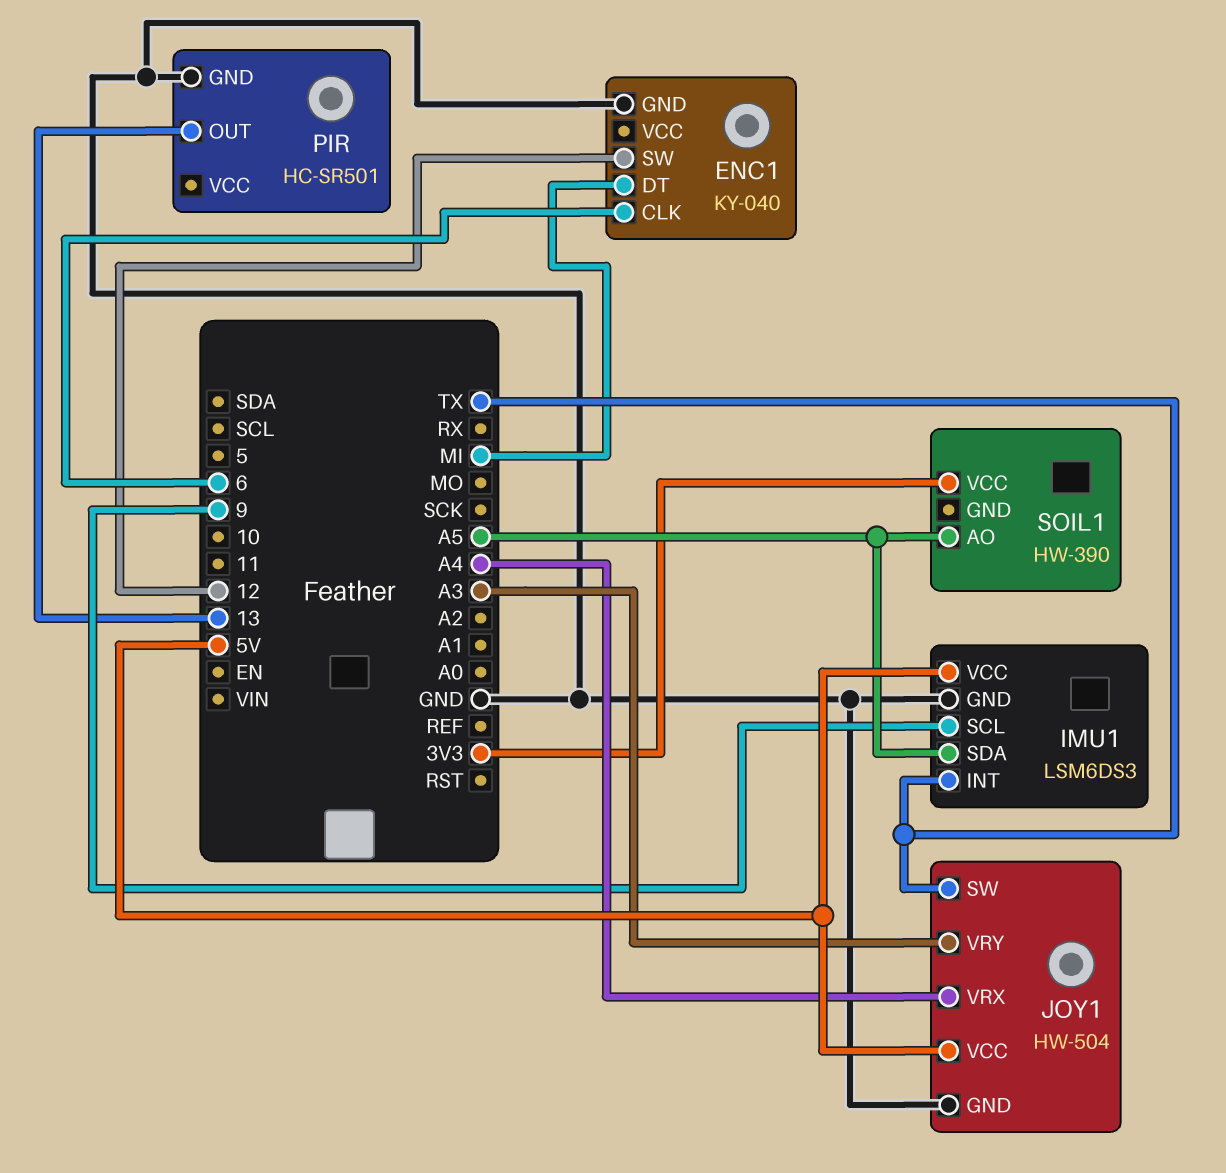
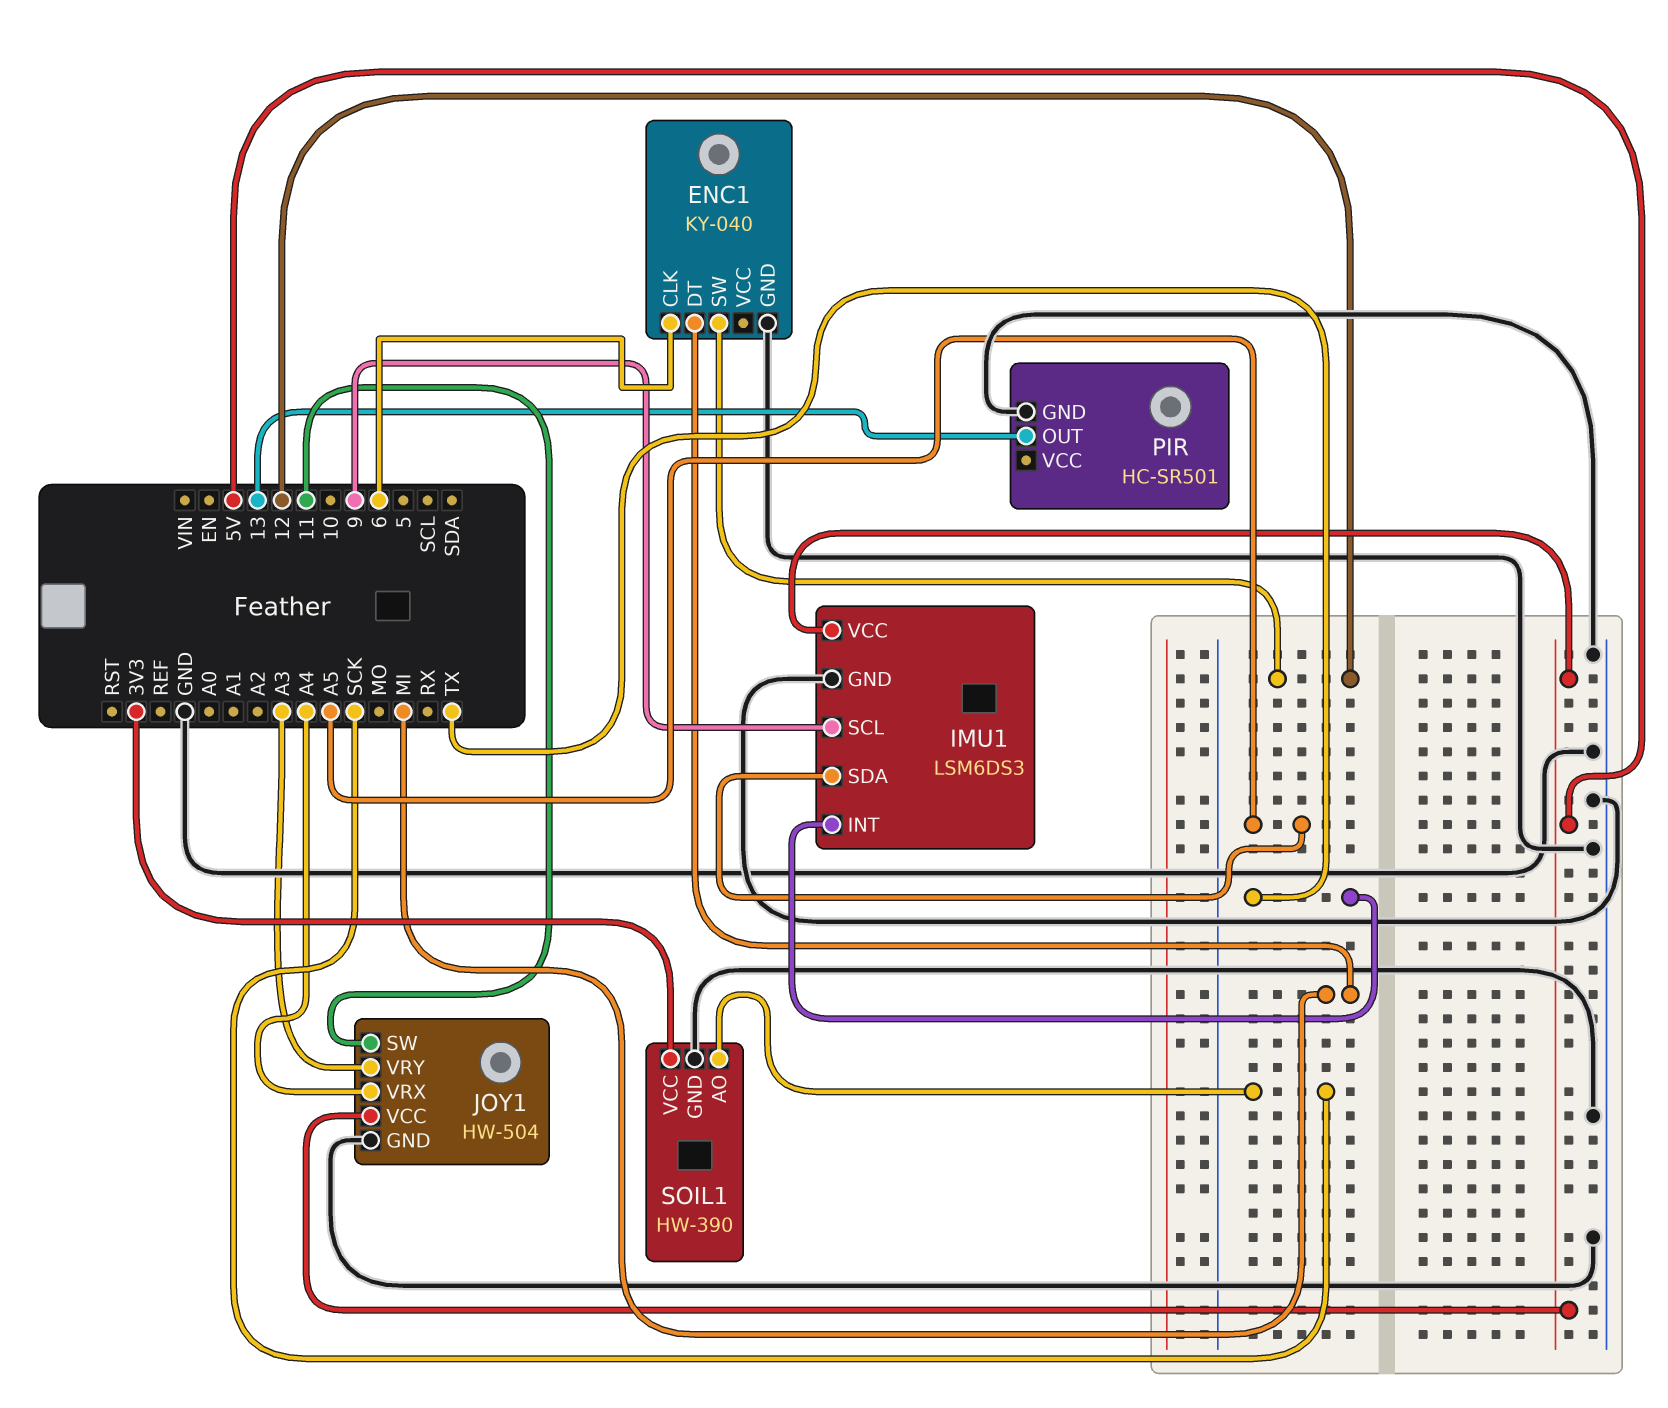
JOY1 pin SW: TX -> 11
SOIL1 pin AO: A5 -> SCK
SOIL1 pin GND: none -> GND

